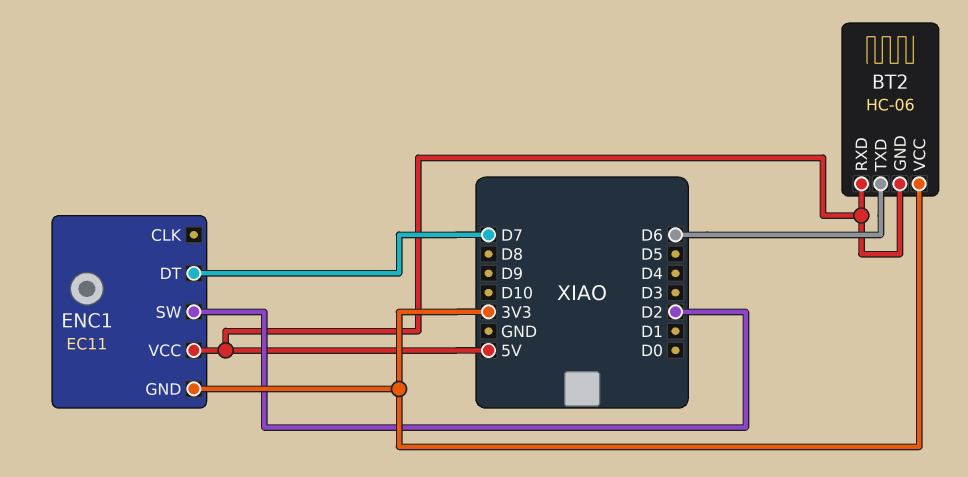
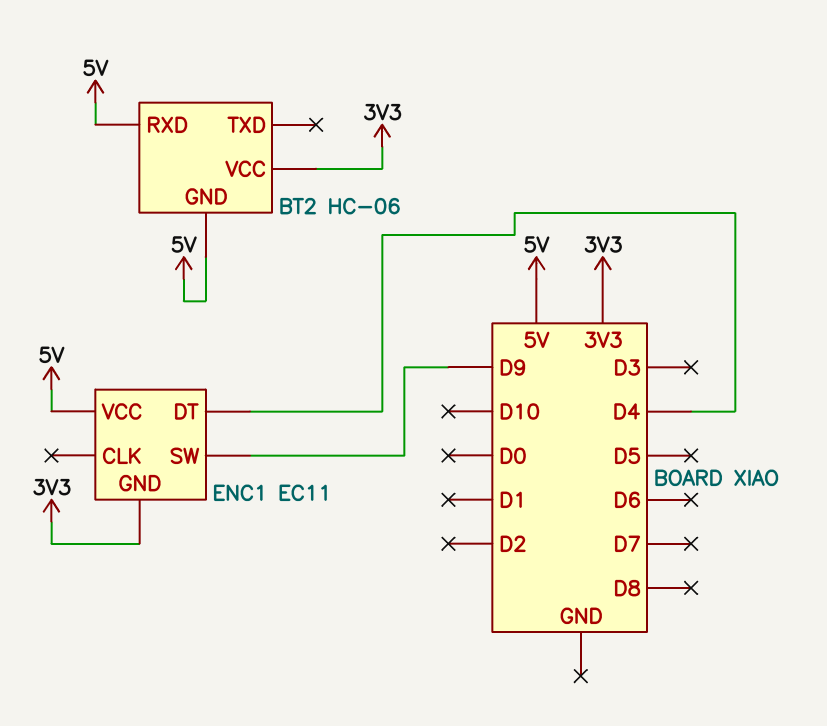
BT2 pin TXD: D6 -> none
ENC1 pin DT: D7 -> D4
ENC1 pin SW: D2 -> D9

